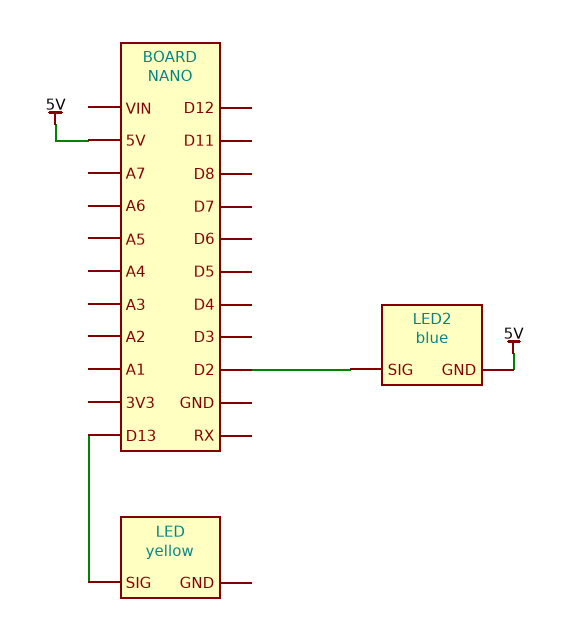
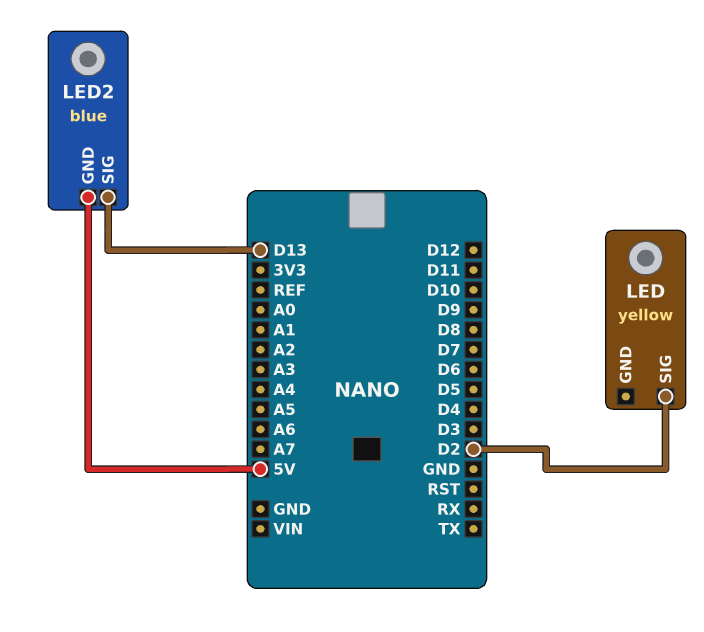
LED pin SIG: D13 -> D2
LED2 pin SIG: D2 -> D13

